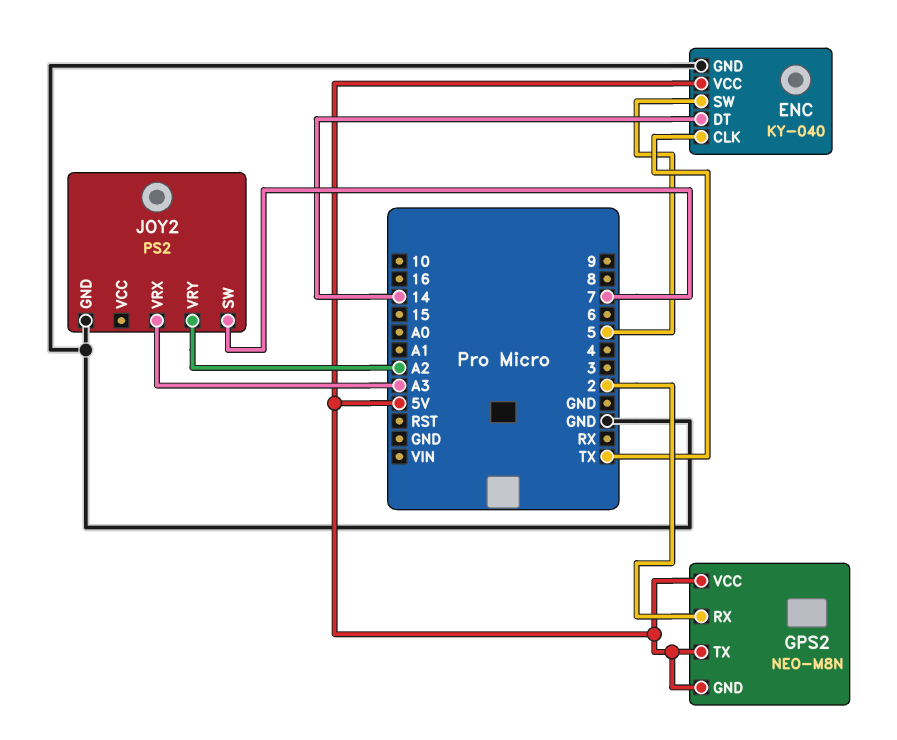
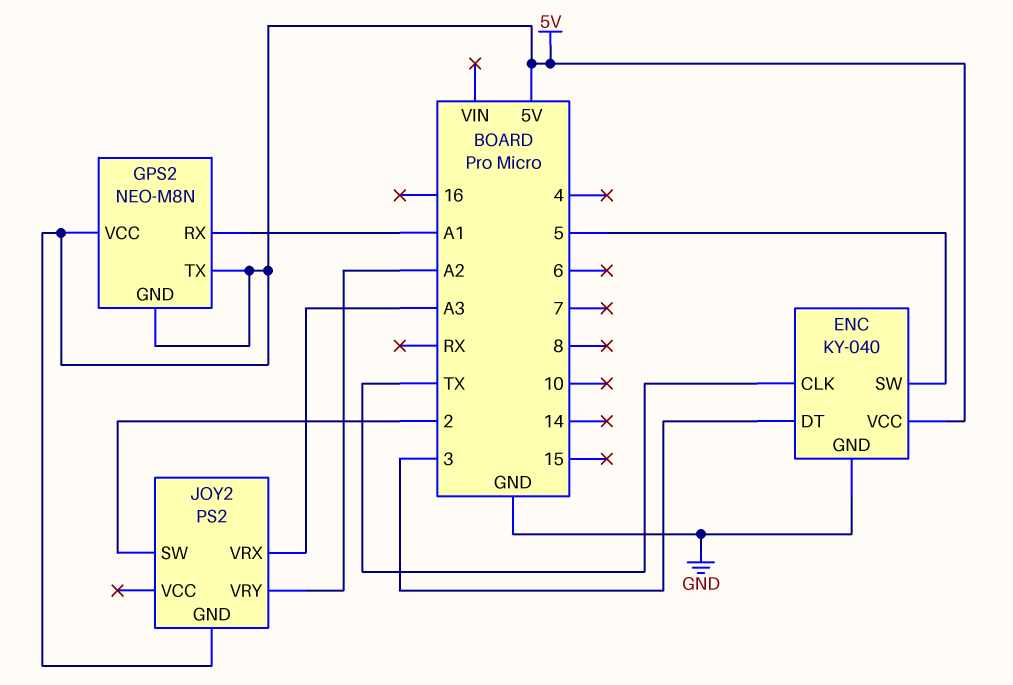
ENC pin DT: 14 -> 3
GPS2 pin RX: 2 -> A1
JOY2 pin GND: GND -> 5V
JOY2 pin SW: 7 -> 2

